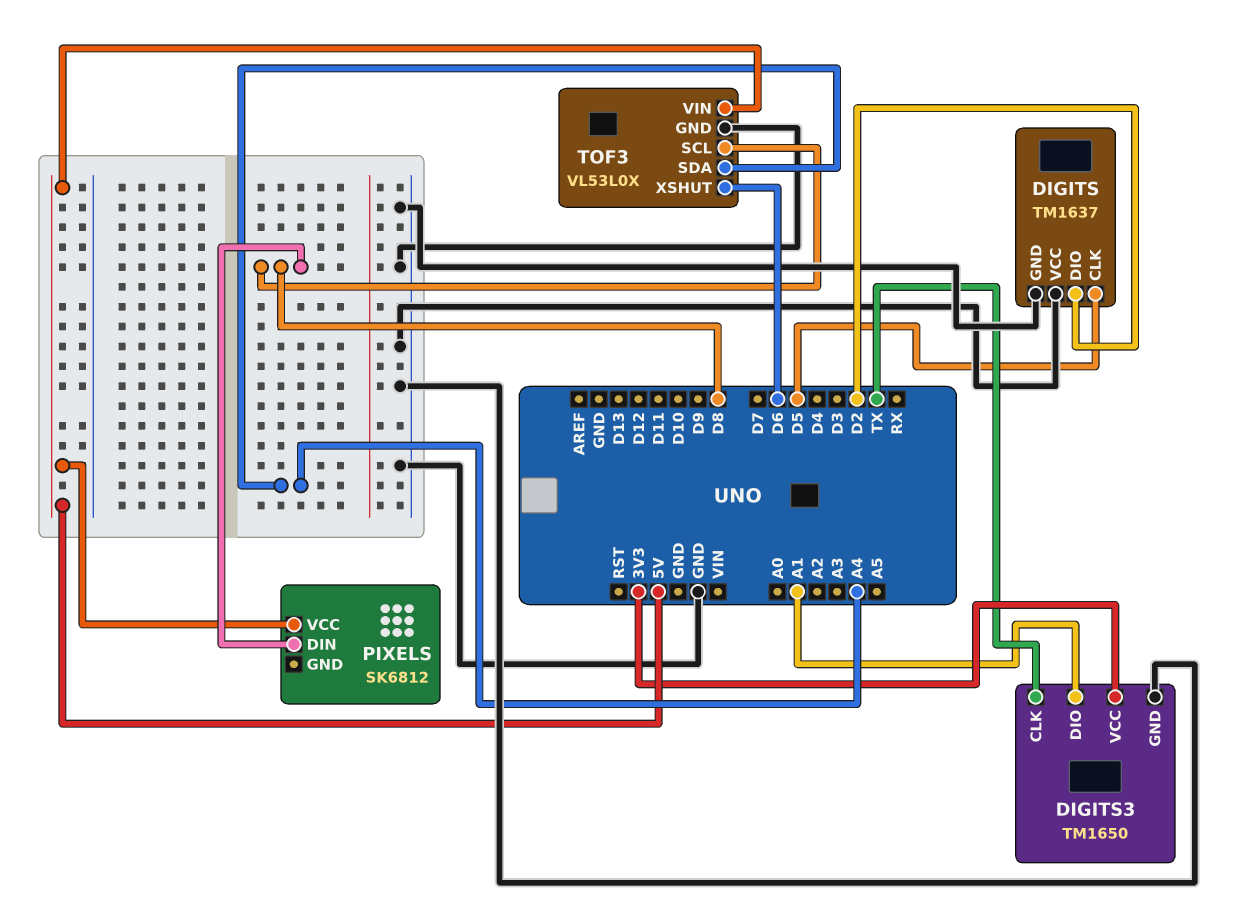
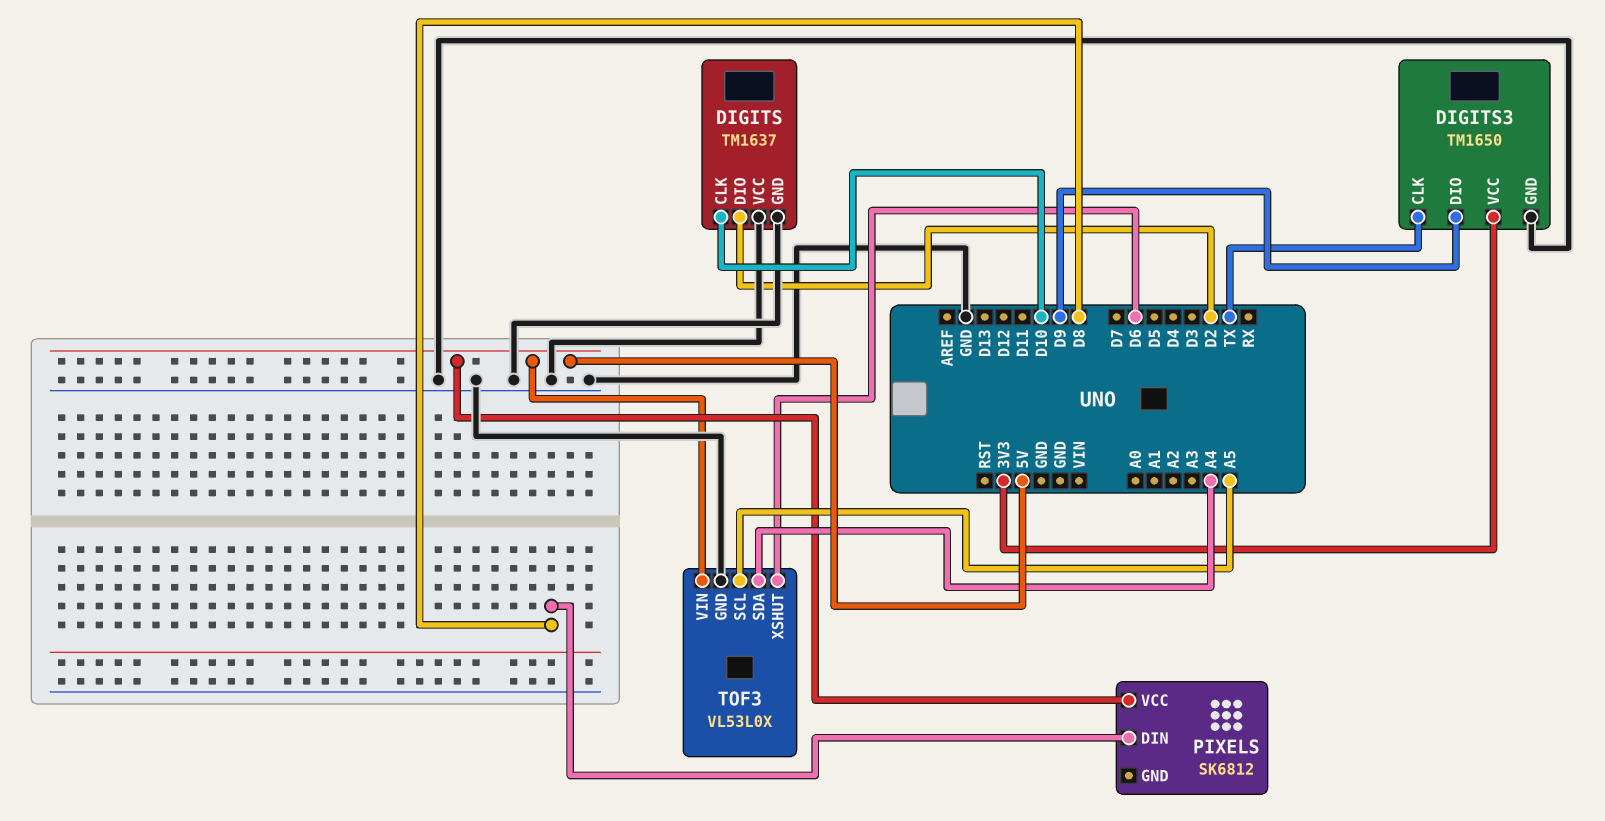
DIGITS pin CLK: D5 -> D10
DIGITS3 pin DIO: A1 -> D9
TOF3 pin SCL: D8 -> A5

